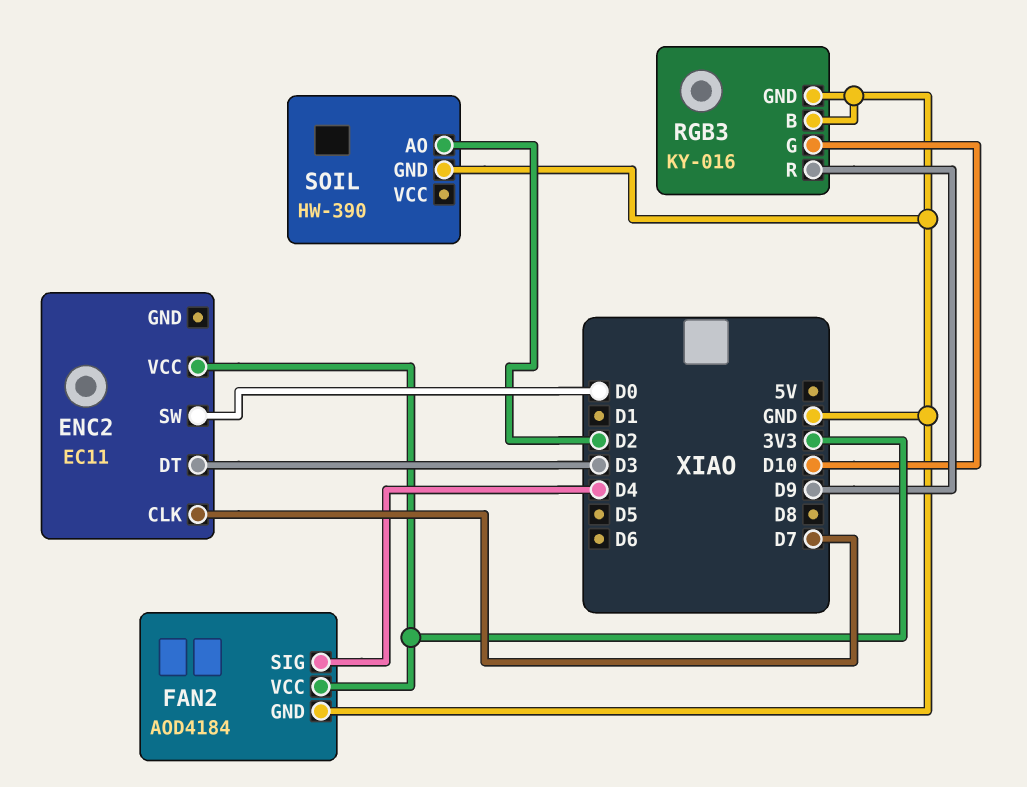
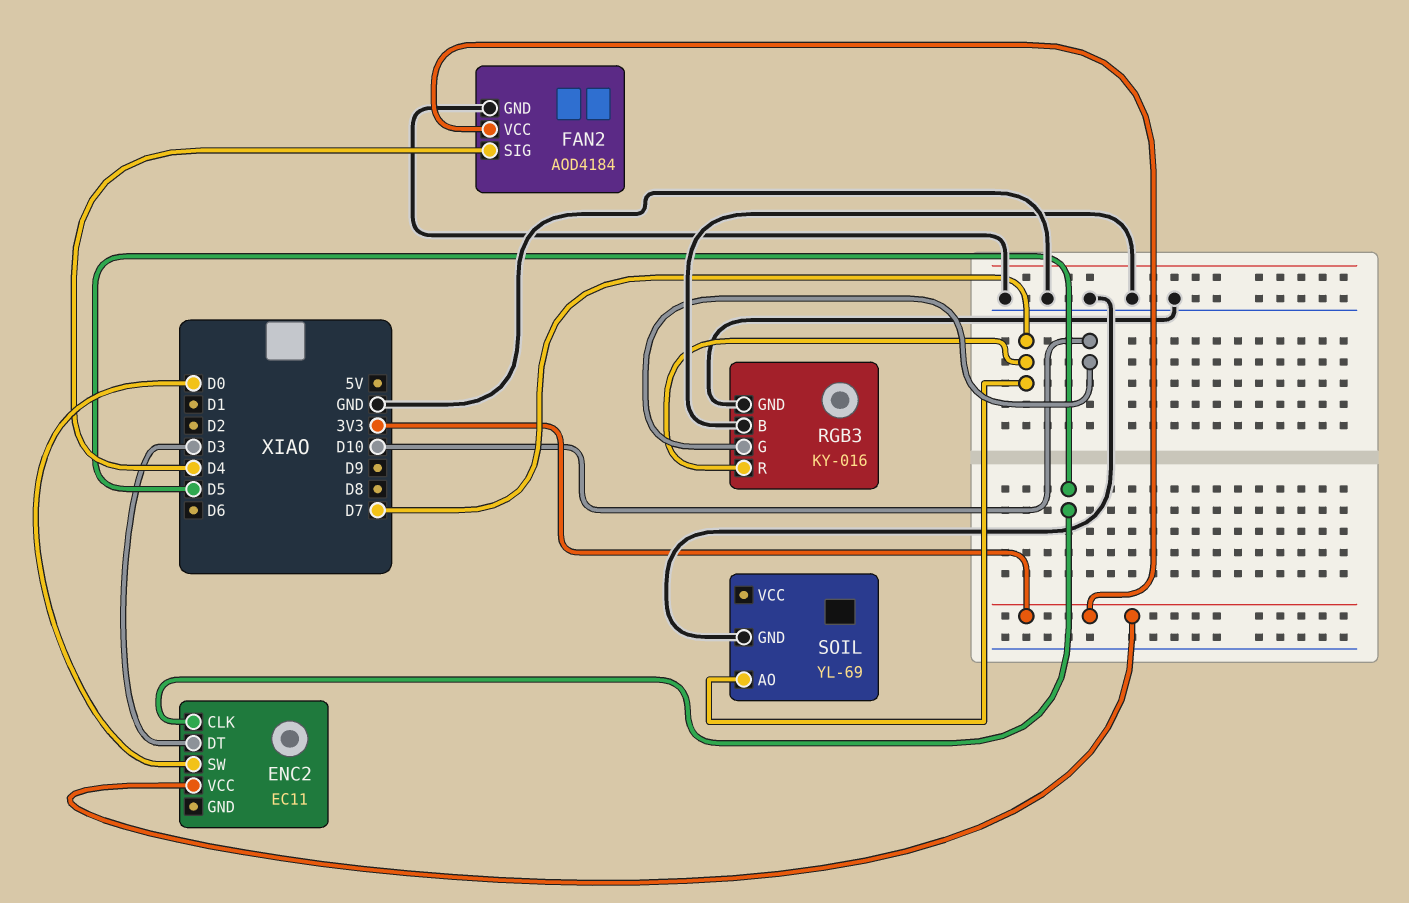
ENC2 pin CLK: D7 -> D5
RGB3 pin R: D9 -> D7
SOIL: HW-390 -> YL-69
SOIL pin AO: D2 -> D7

